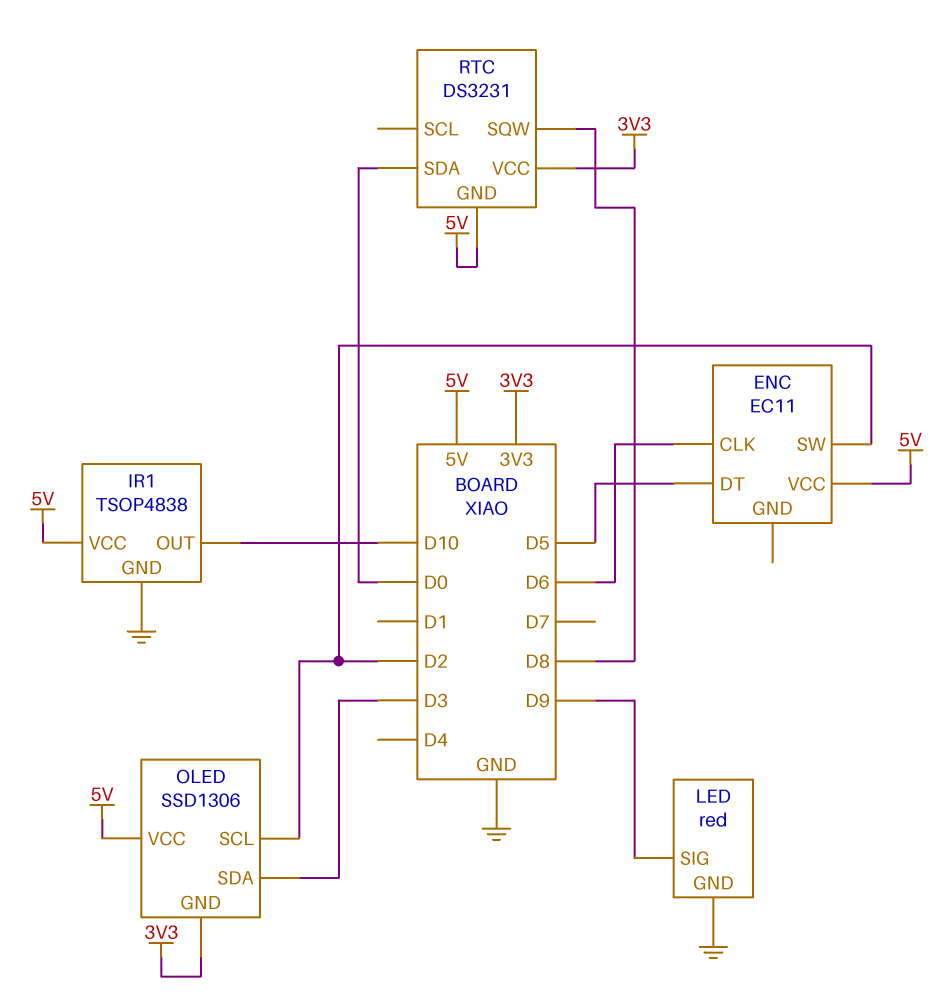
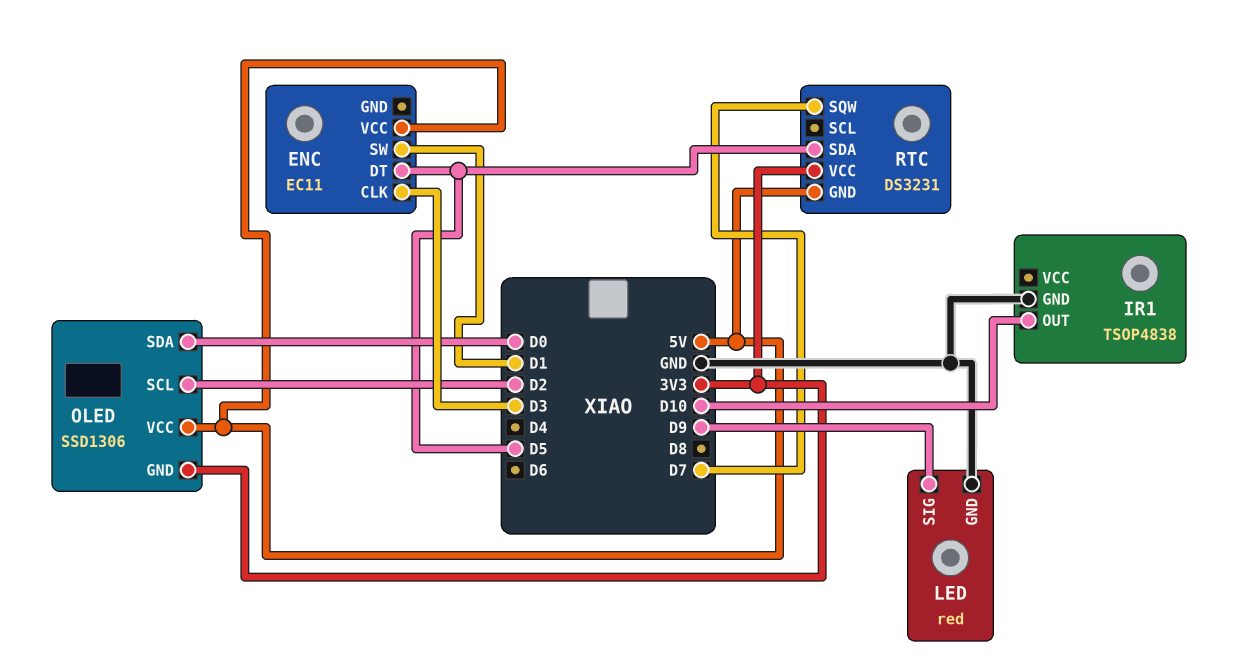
ENC pin CLK: D6 -> D3
ENC pin SW: D2 -> D1
IR1 pin VCC: 5V -> none
OLED pin SDA: D3 -> D0
RTC pin SDA: D0 -> D5
RTC pin SQW: D8 -> D7

